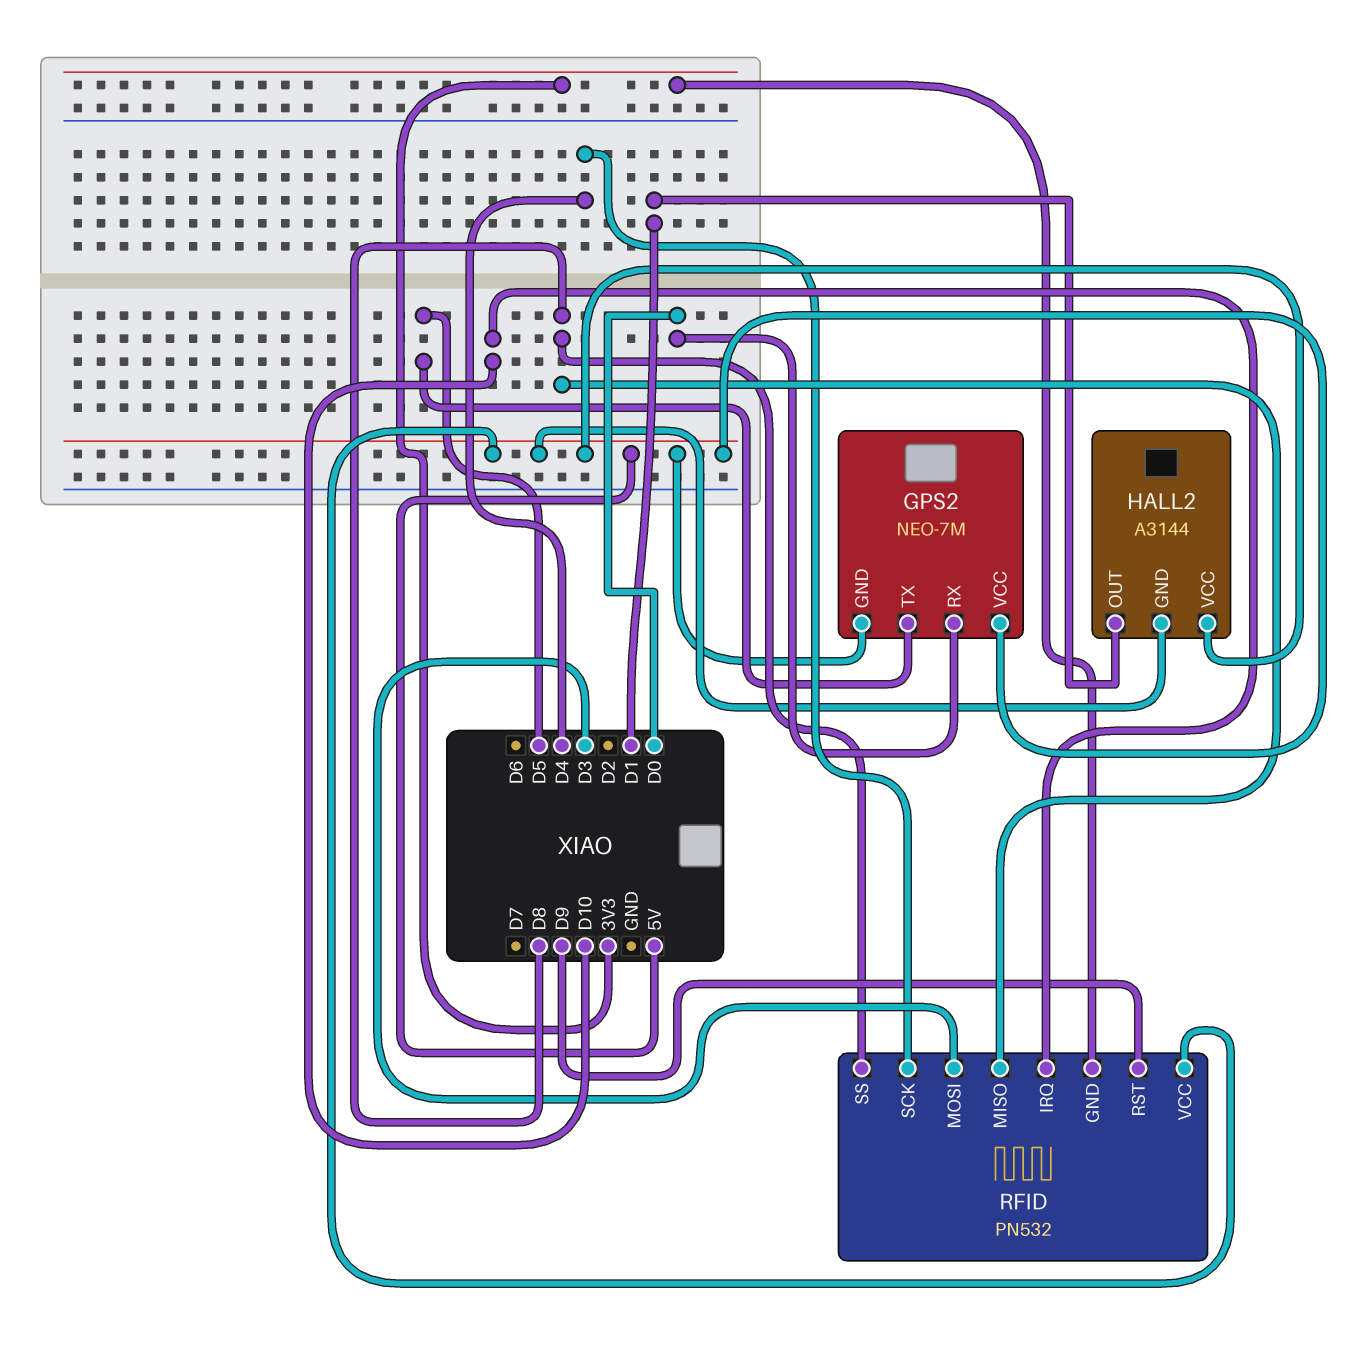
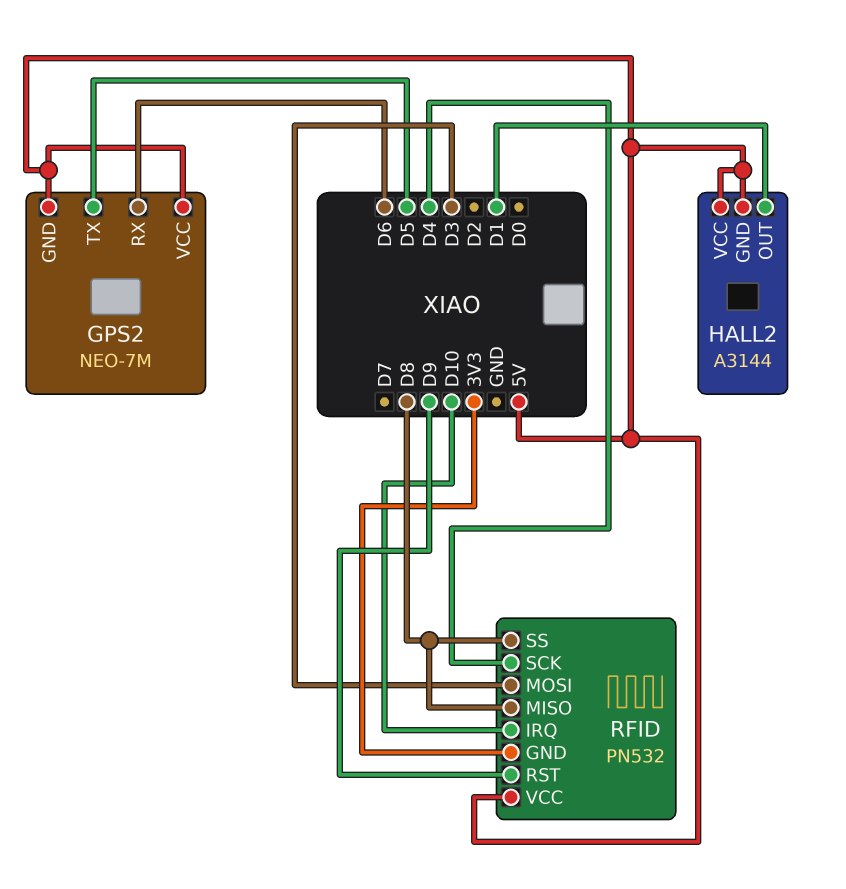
GPS2 pin RX: D0 -> D6

